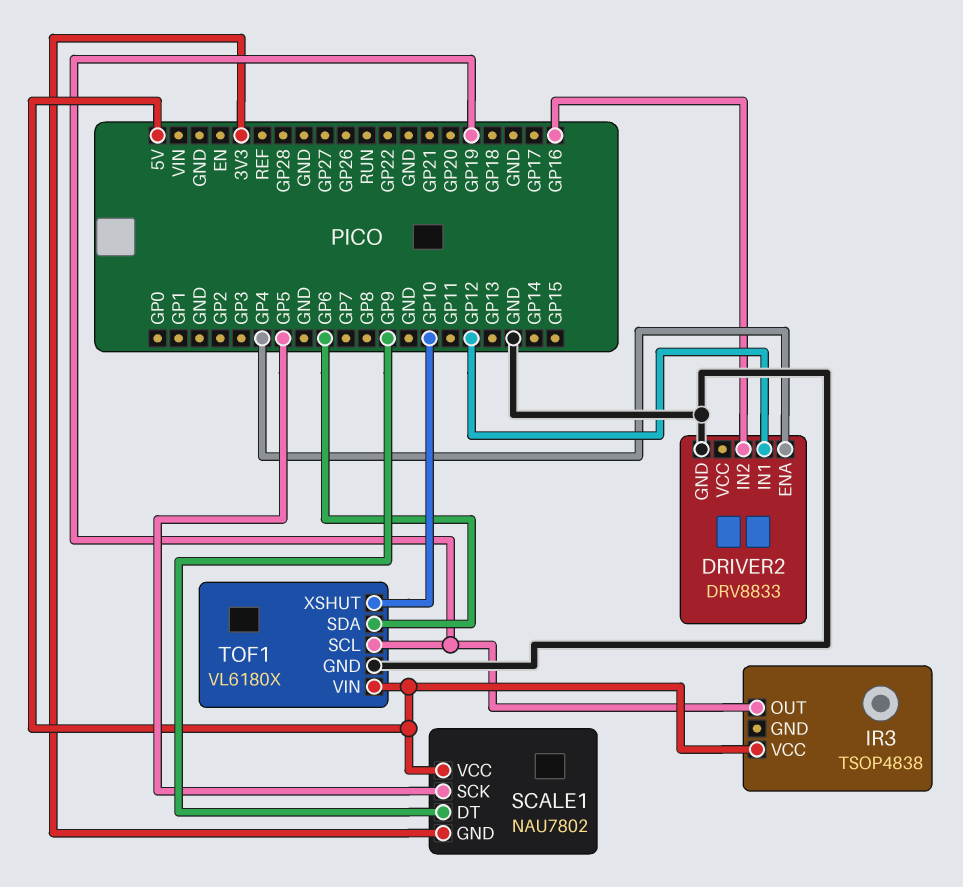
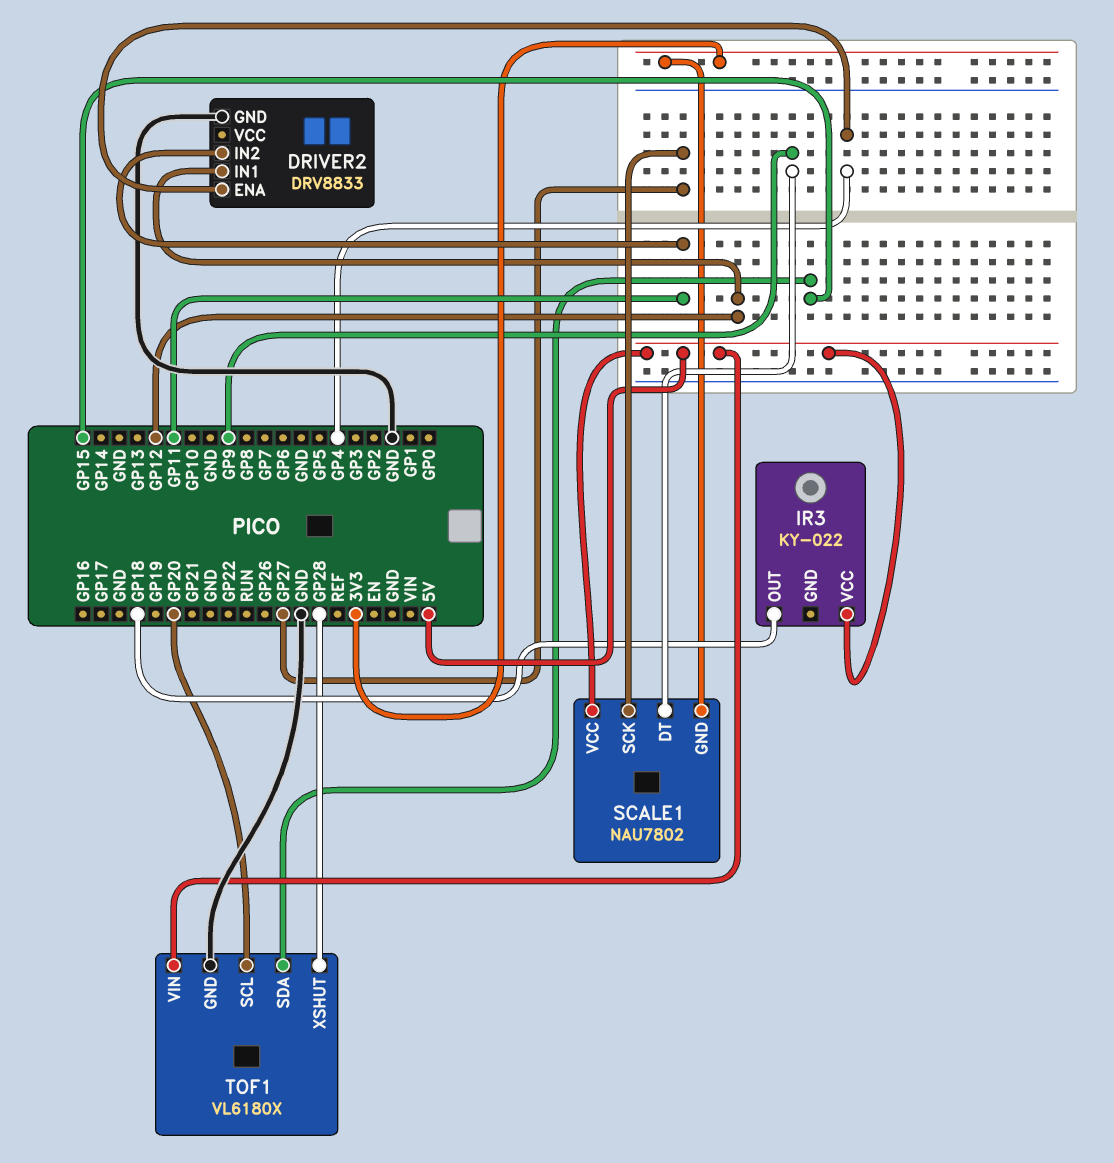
DRIVER2 pin IN2: GP16 -> GP11
IR3: TSOP4838 -> KY-022
IR3 pin OUT: GP19 -> GP18
SCALE1 pin SCK: GP5 -> GP27
TOF1 pin SCL: GP19 -> GP20
TOF1 pin SDA: GP6 -> GP15
TOF1 pin XSHUT: GP10 -> GP28

